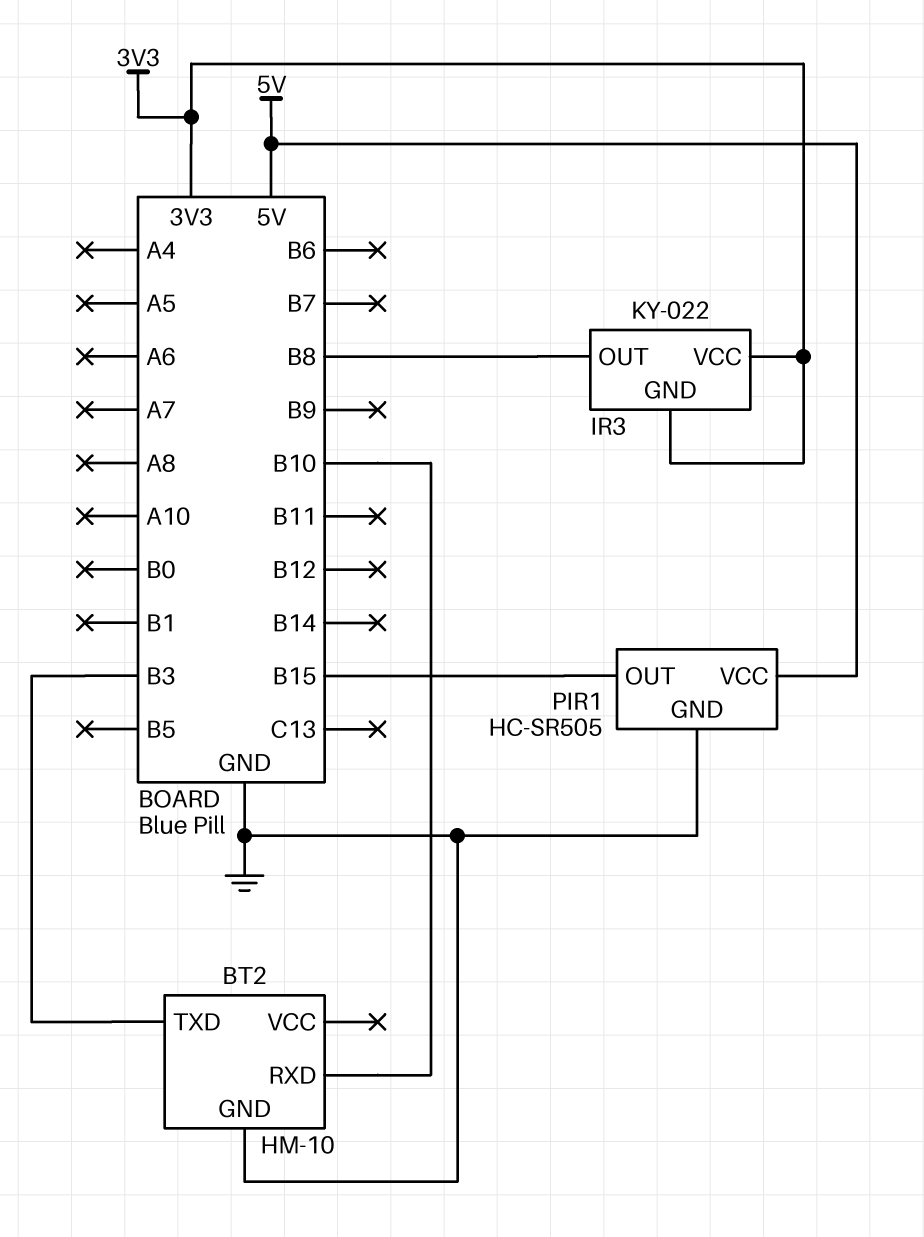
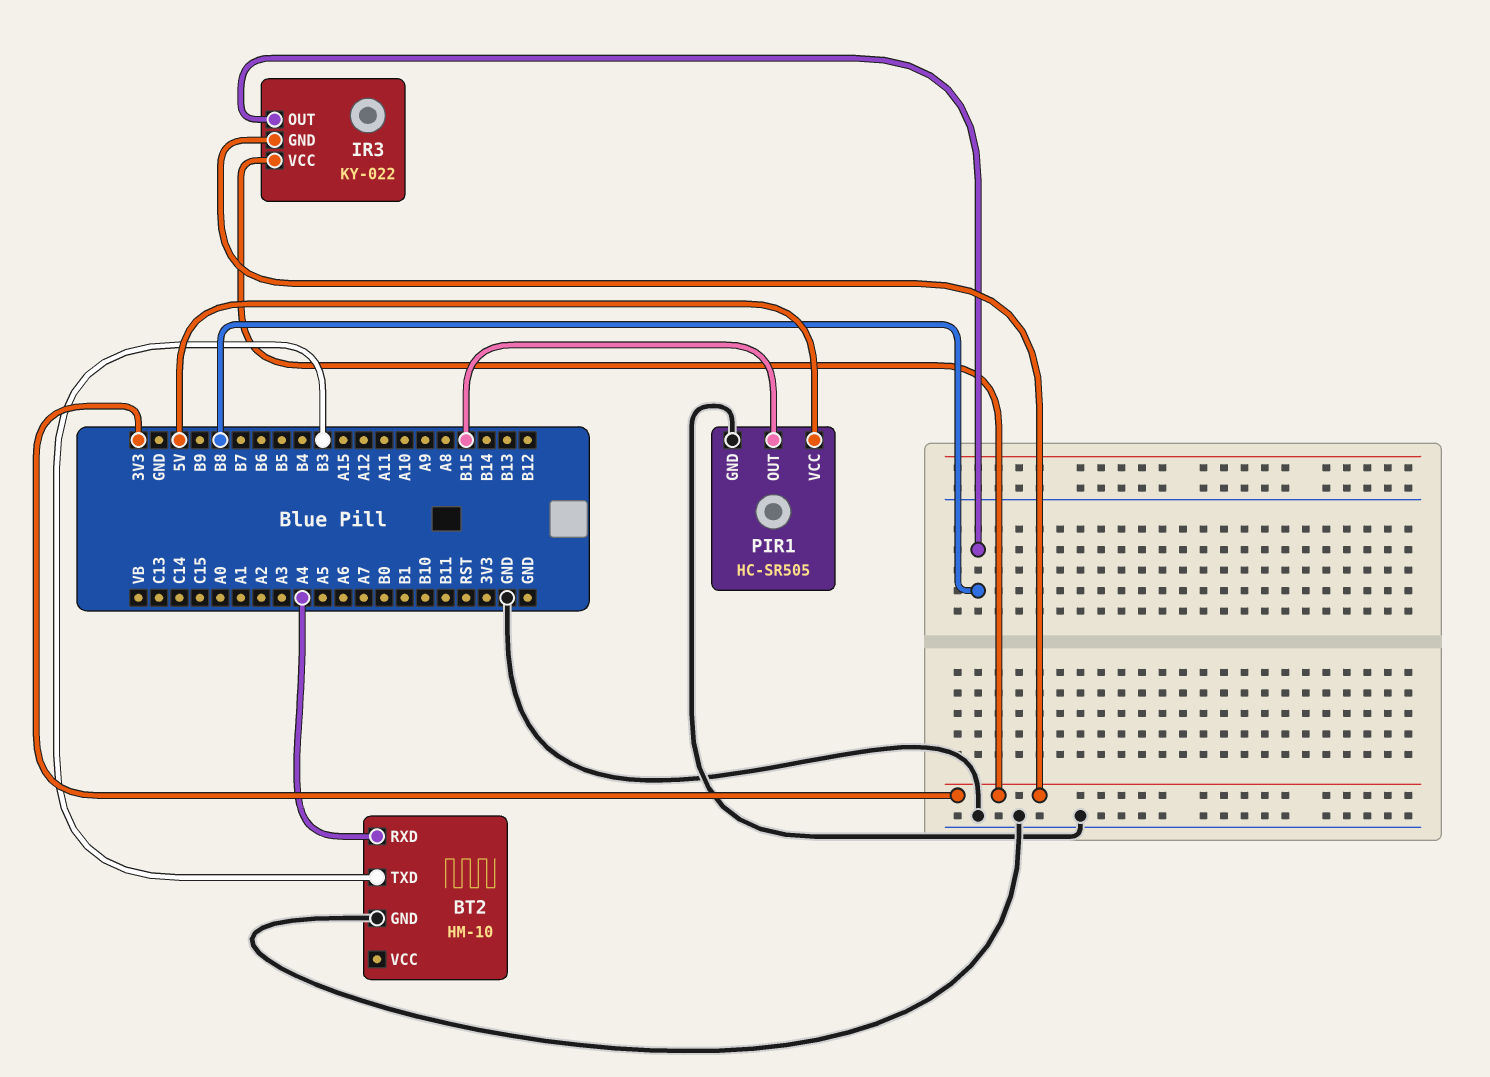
BT2 pin RXD: B10 -> A4

